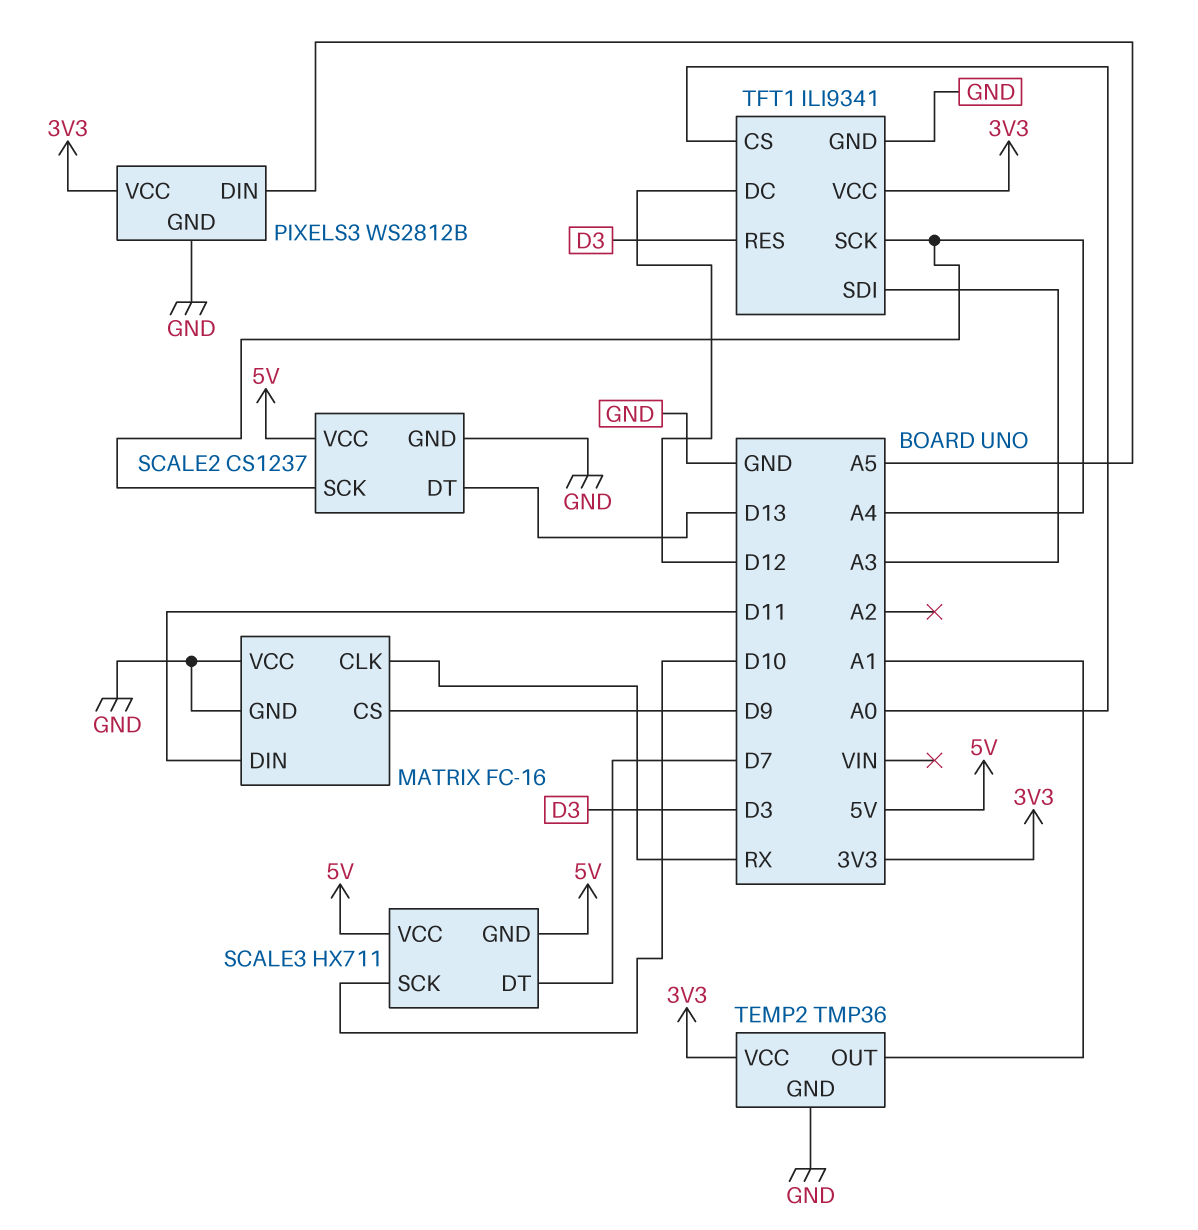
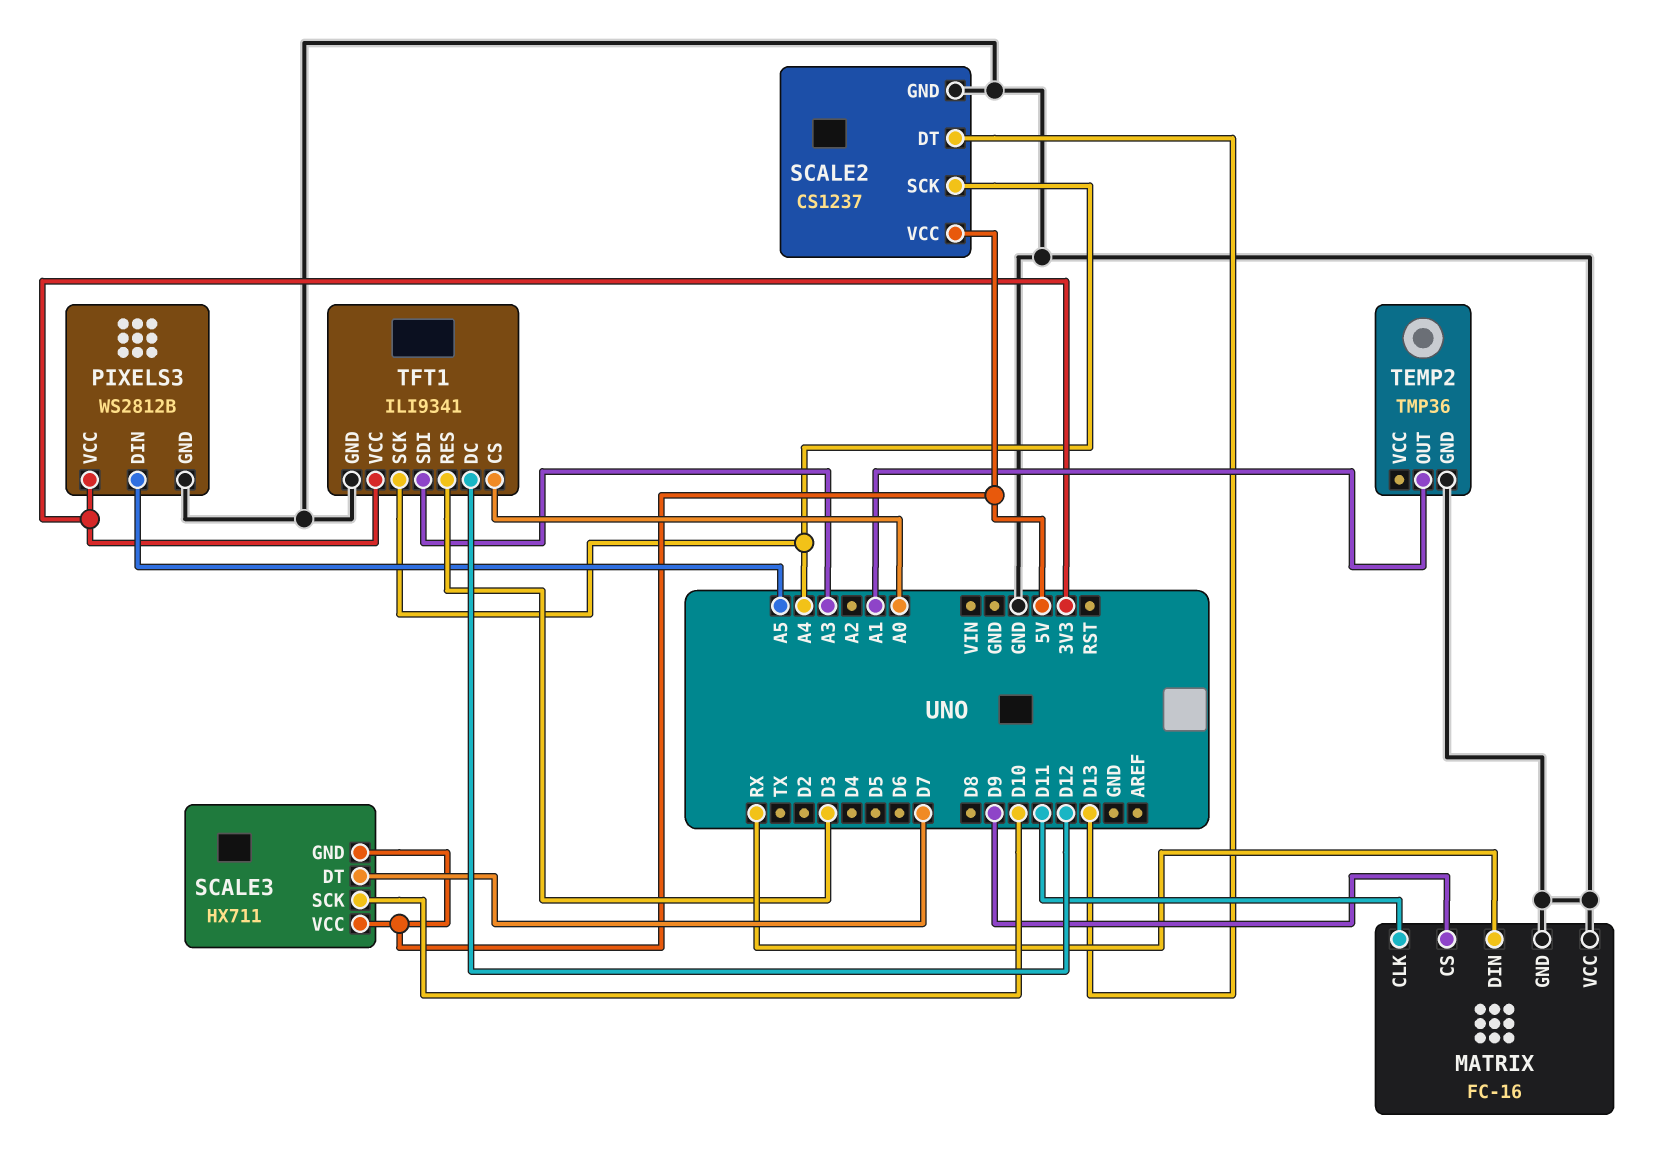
MATRIX pin CLK: RX -> D11
MATRIX pin DIN: D11 -> RX
TEMP2 pin VCC: 3V3 -> none

